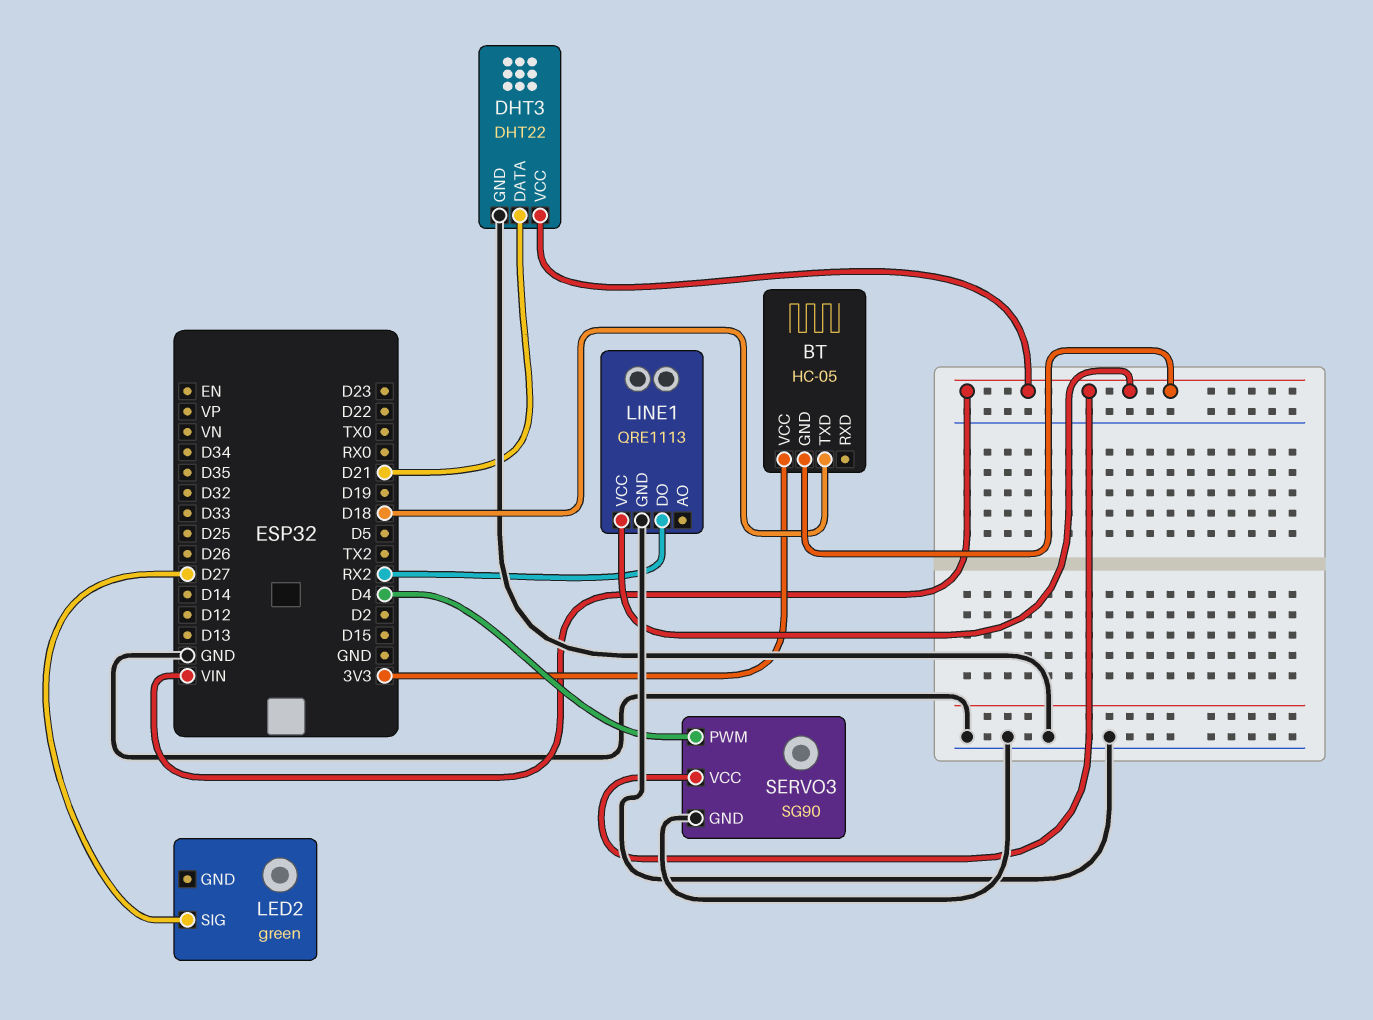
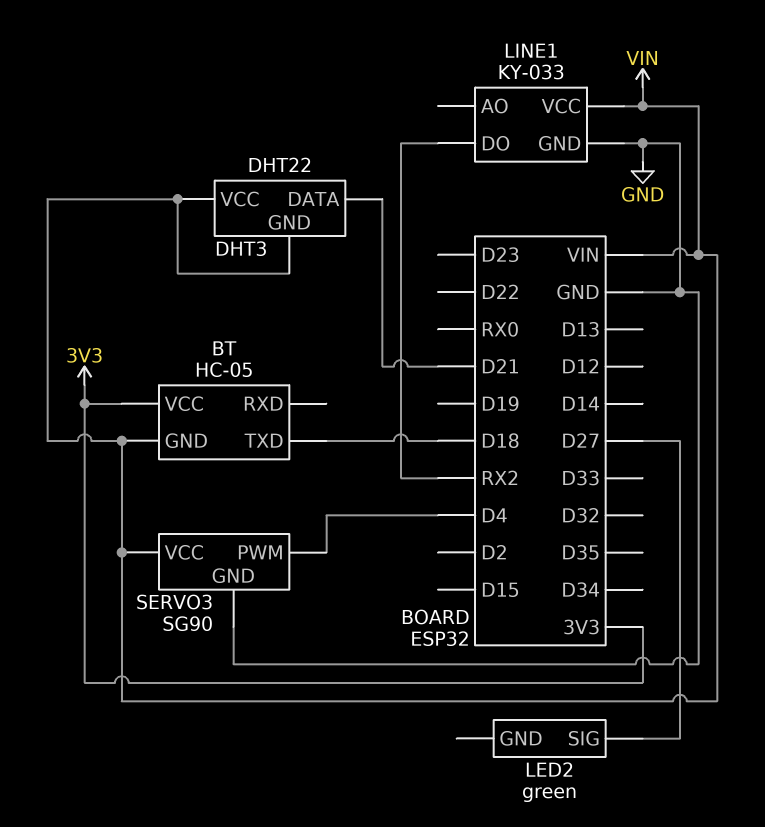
DHT3 pin GND: GND -> VIN
LINE1: QRE1113 -> KY-033

